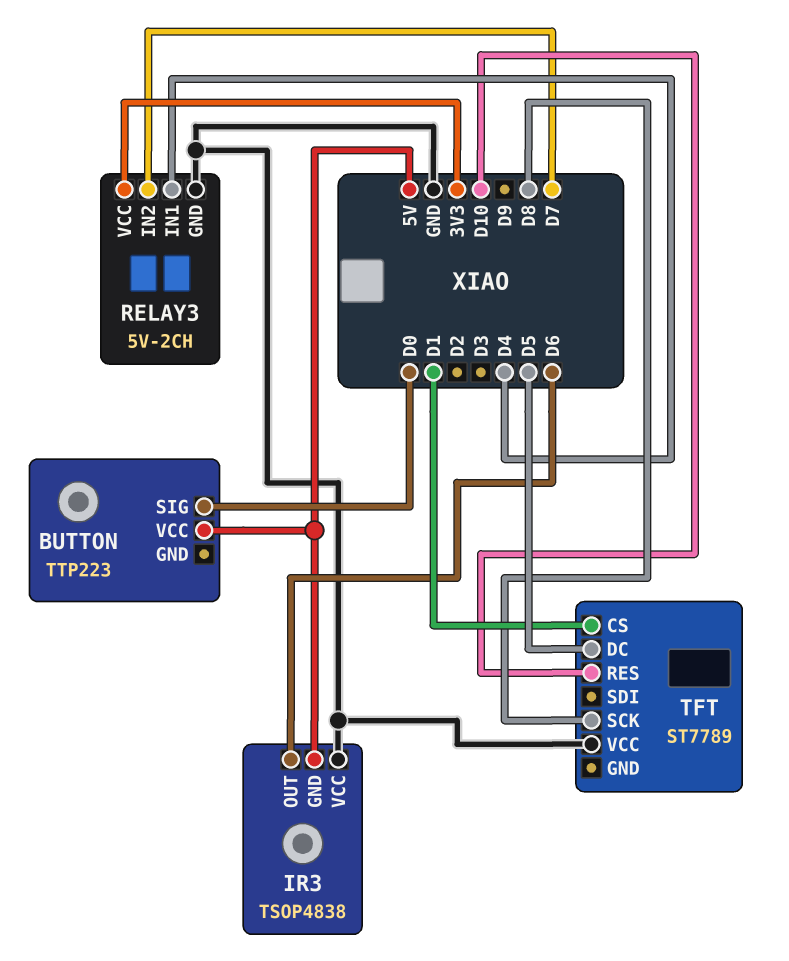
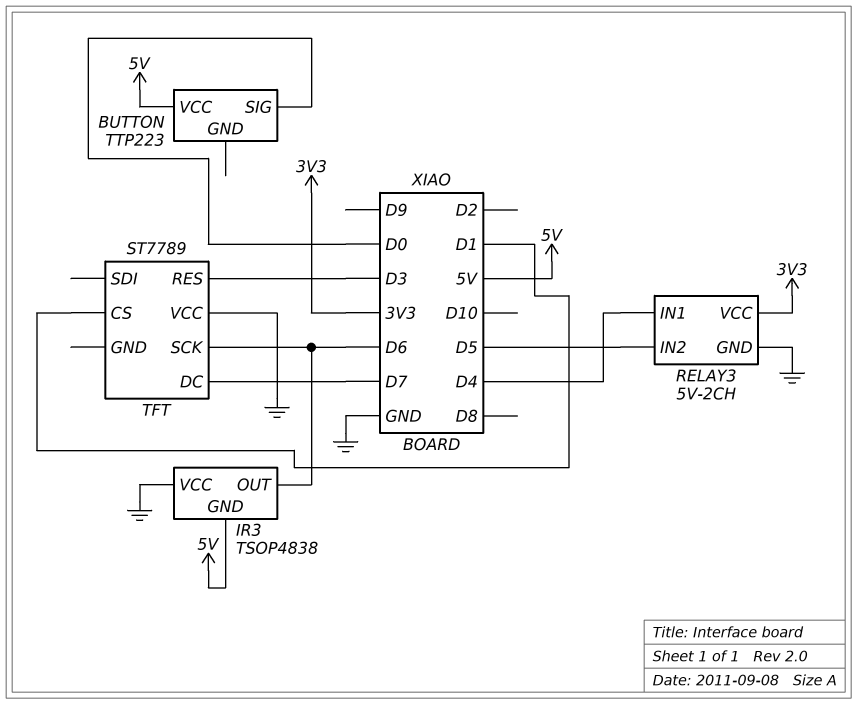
RELAY3 pin IN2: D7 -> D5
TFT pin DC: D5 -> D7
TFT pin RES: D10 -> D3
TFT pin SCK: D8 -> D6

